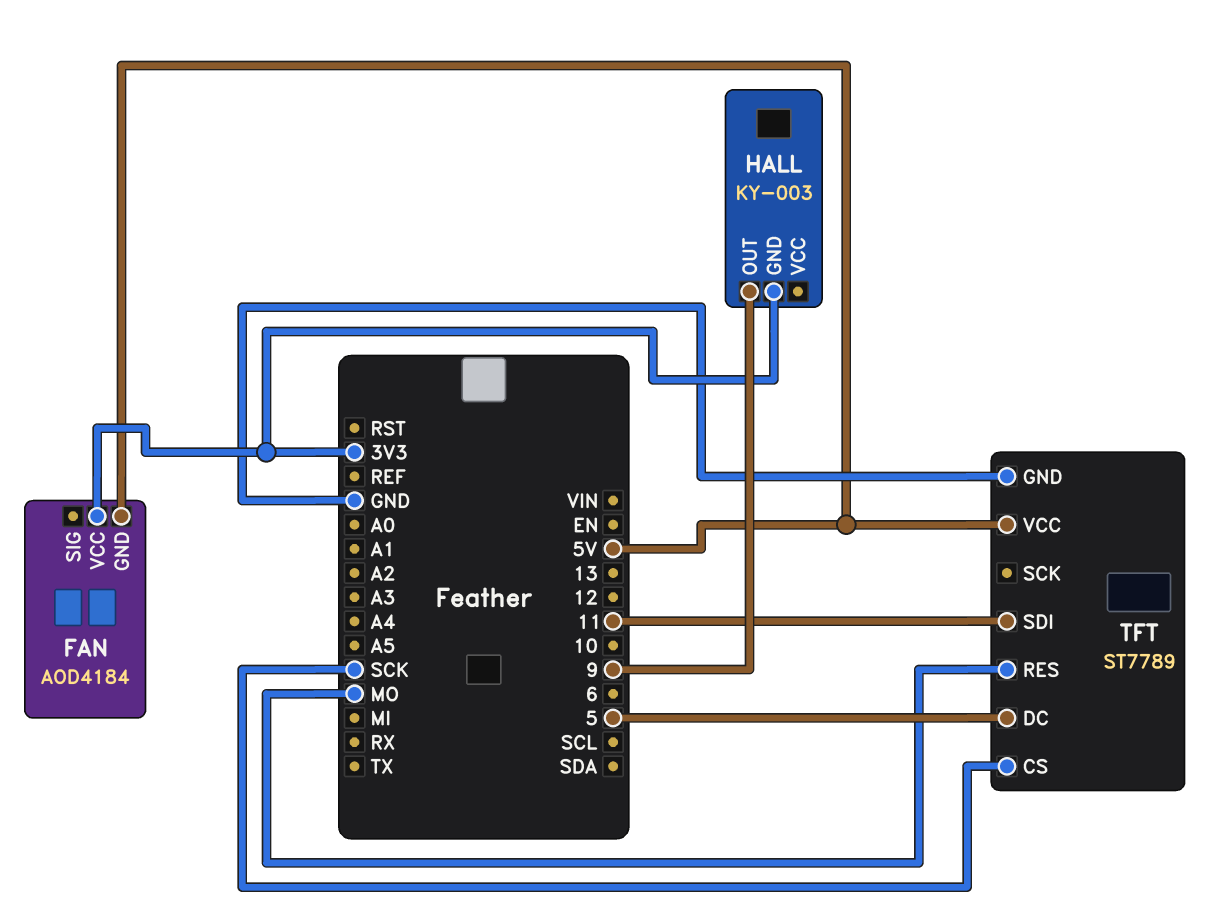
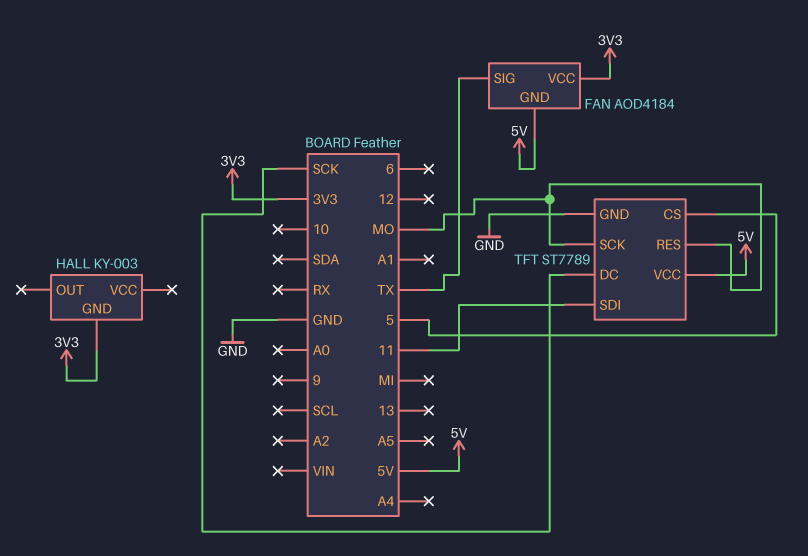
FAN pin SIG: none -> TX
HALL pin OUT: 9 -> none
TFT pin CS: SCK -> 5
TFT pin DC: 5 -> SCK
TFT pin SCK: none -> MO

